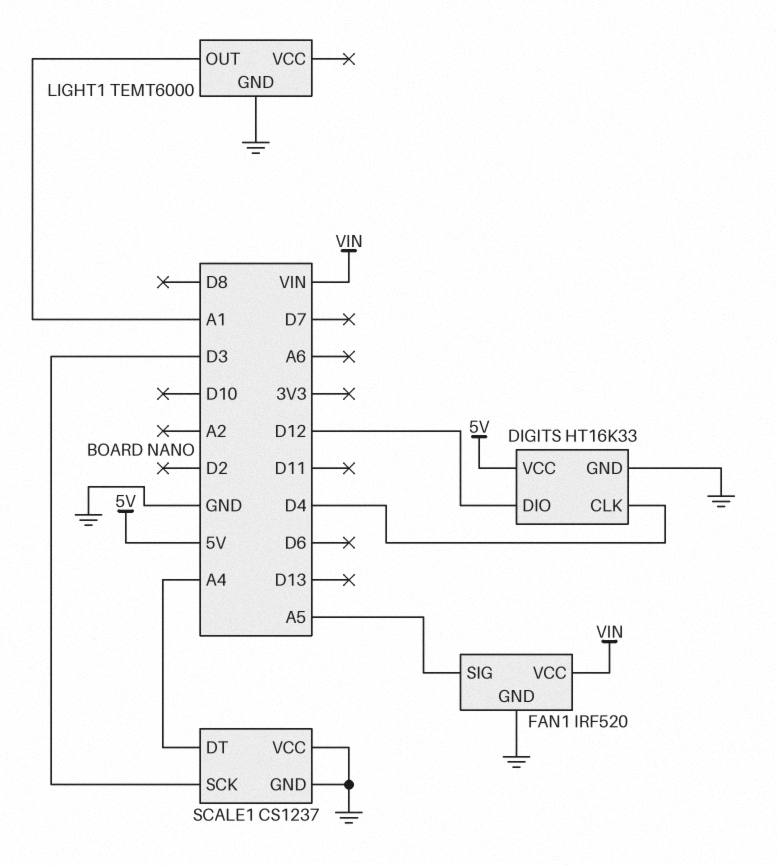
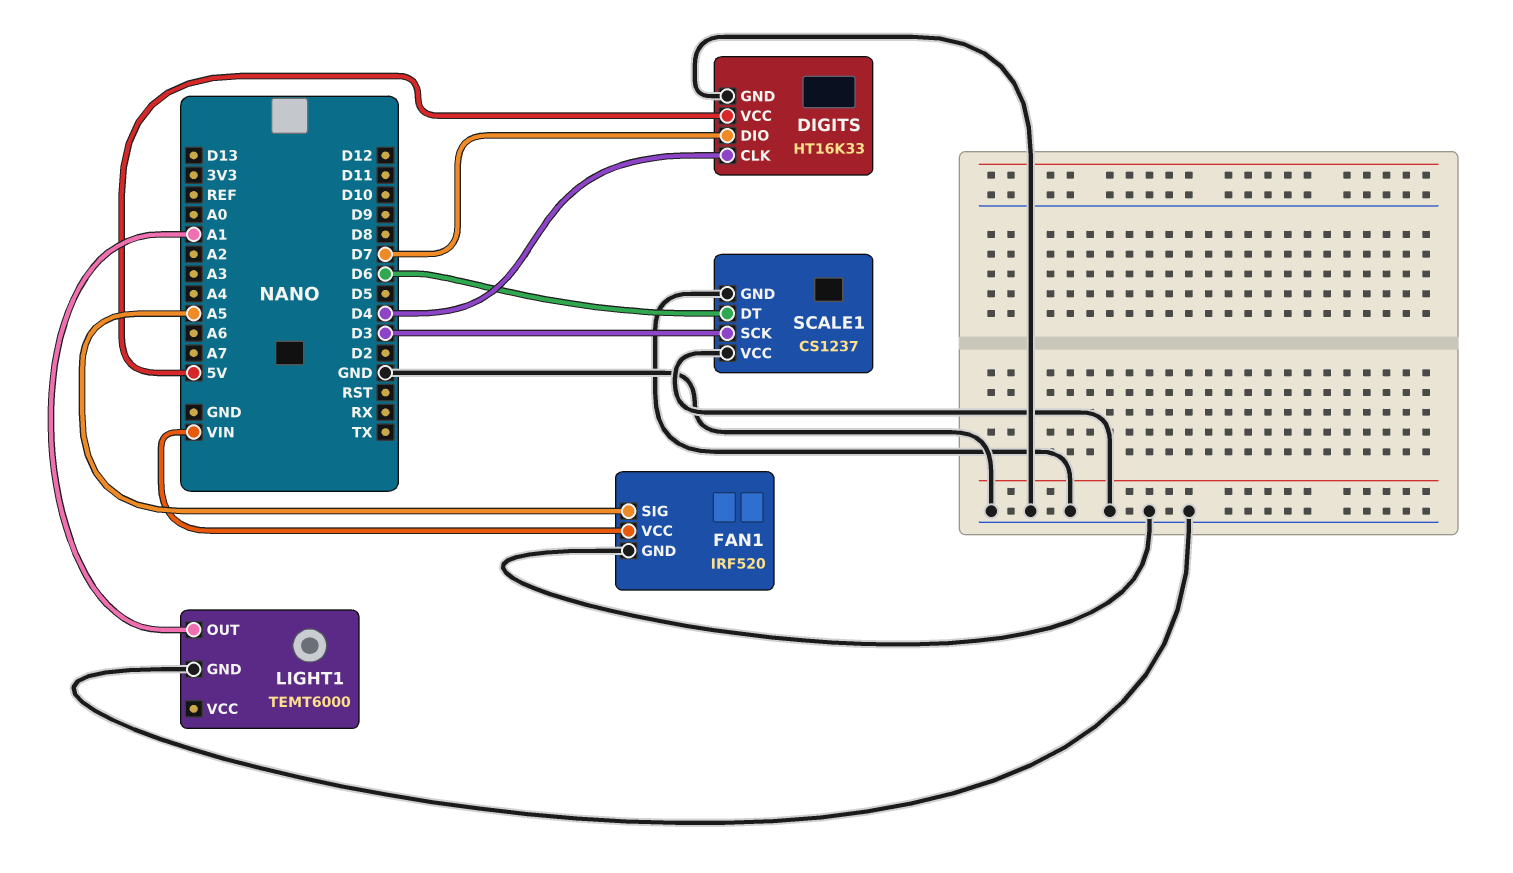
DIGITS pin DIO: D12 -> D7
SCALE1 pin DT: A4 -> D6

